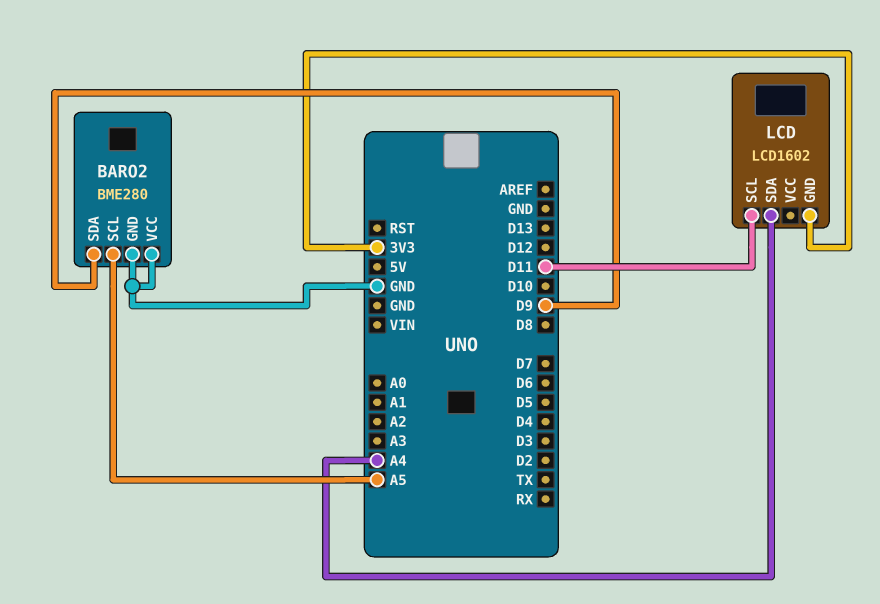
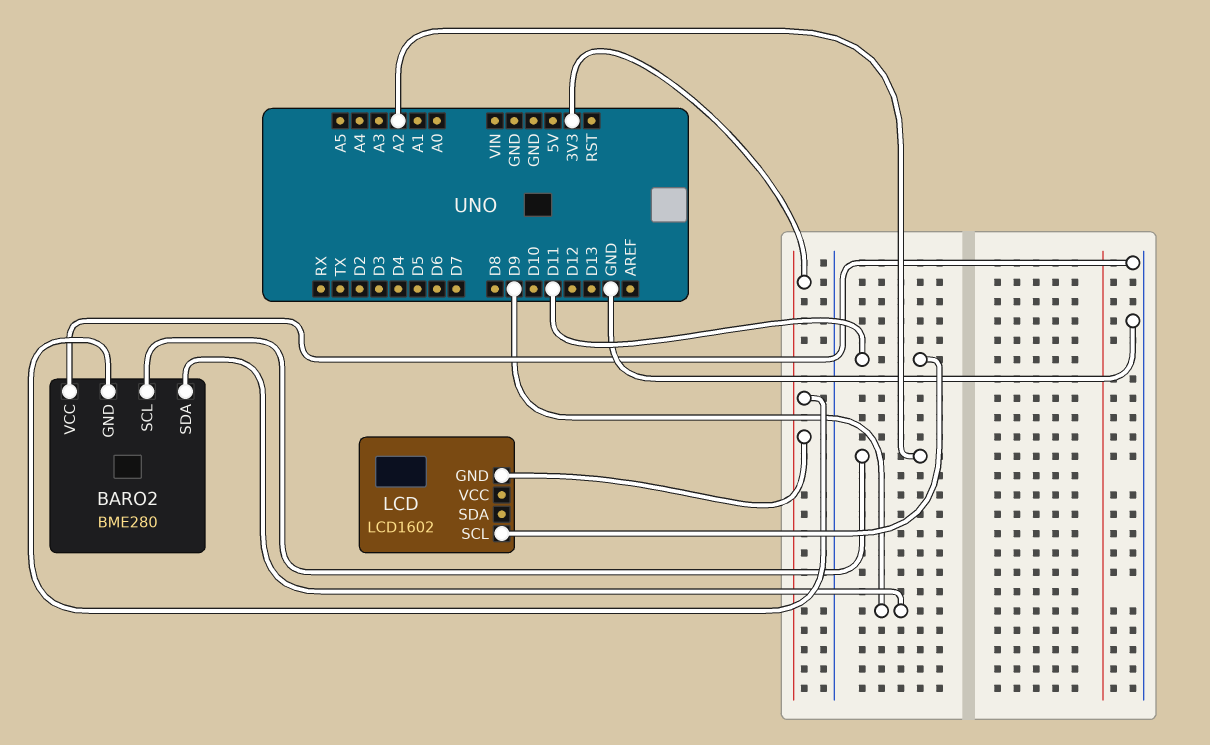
BARO2 pin GND: GND -> 3V3
BARO2 pin SCL: A5 -> A2
LCD pin SDA: A4 -> none

